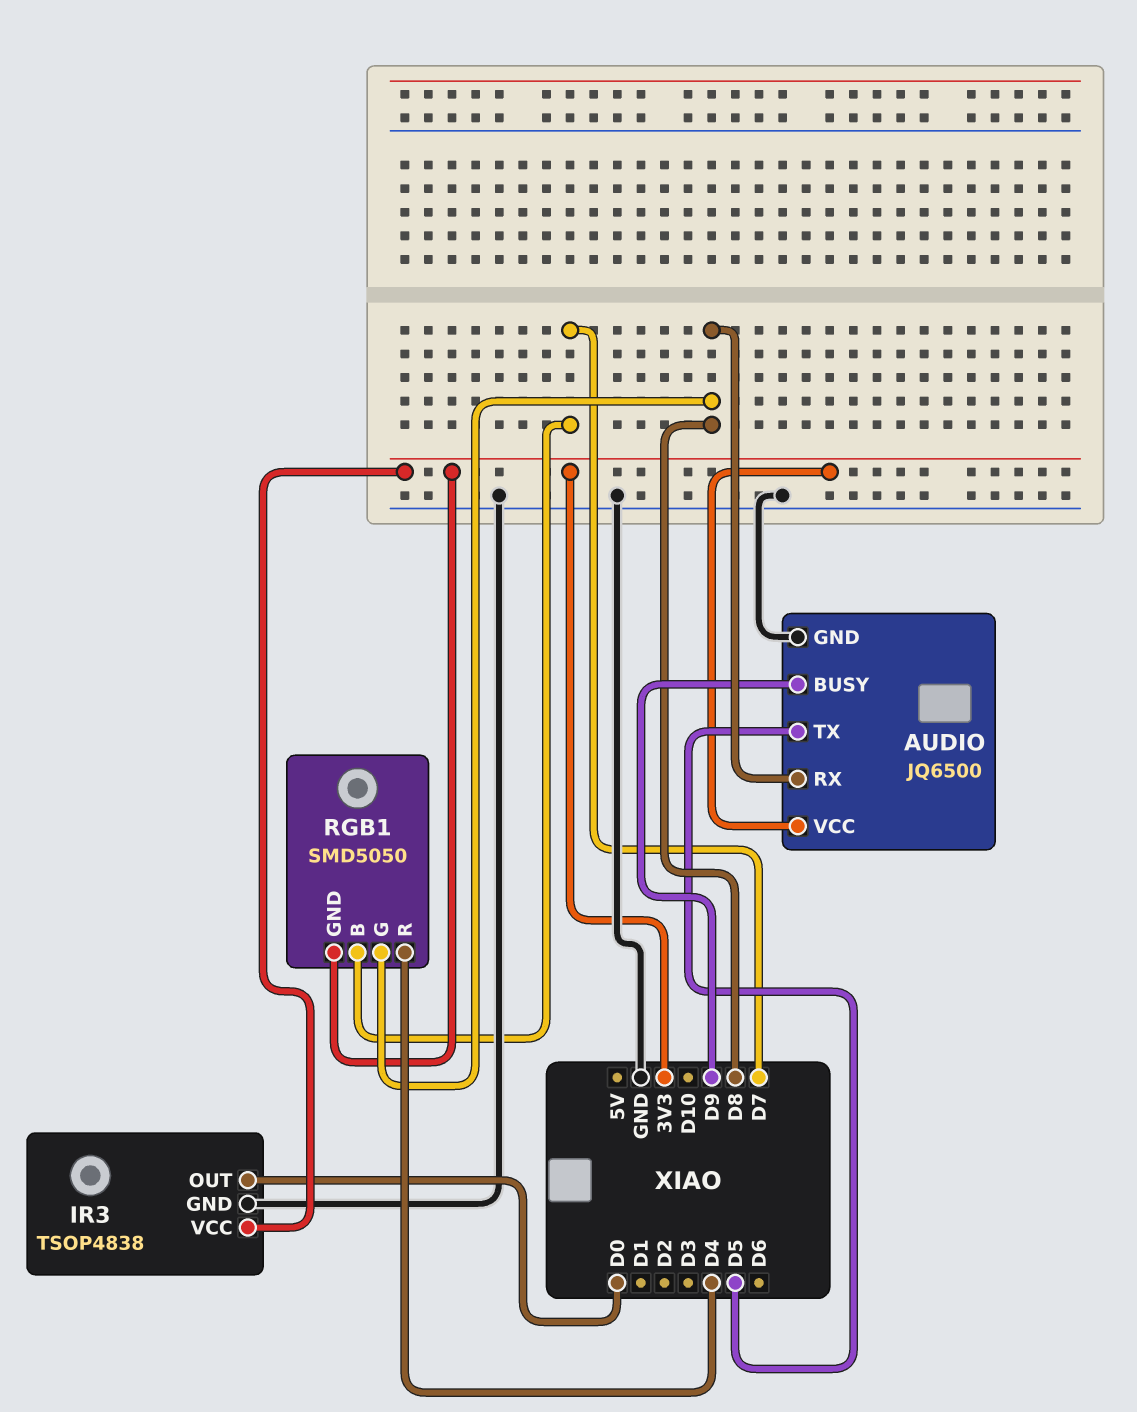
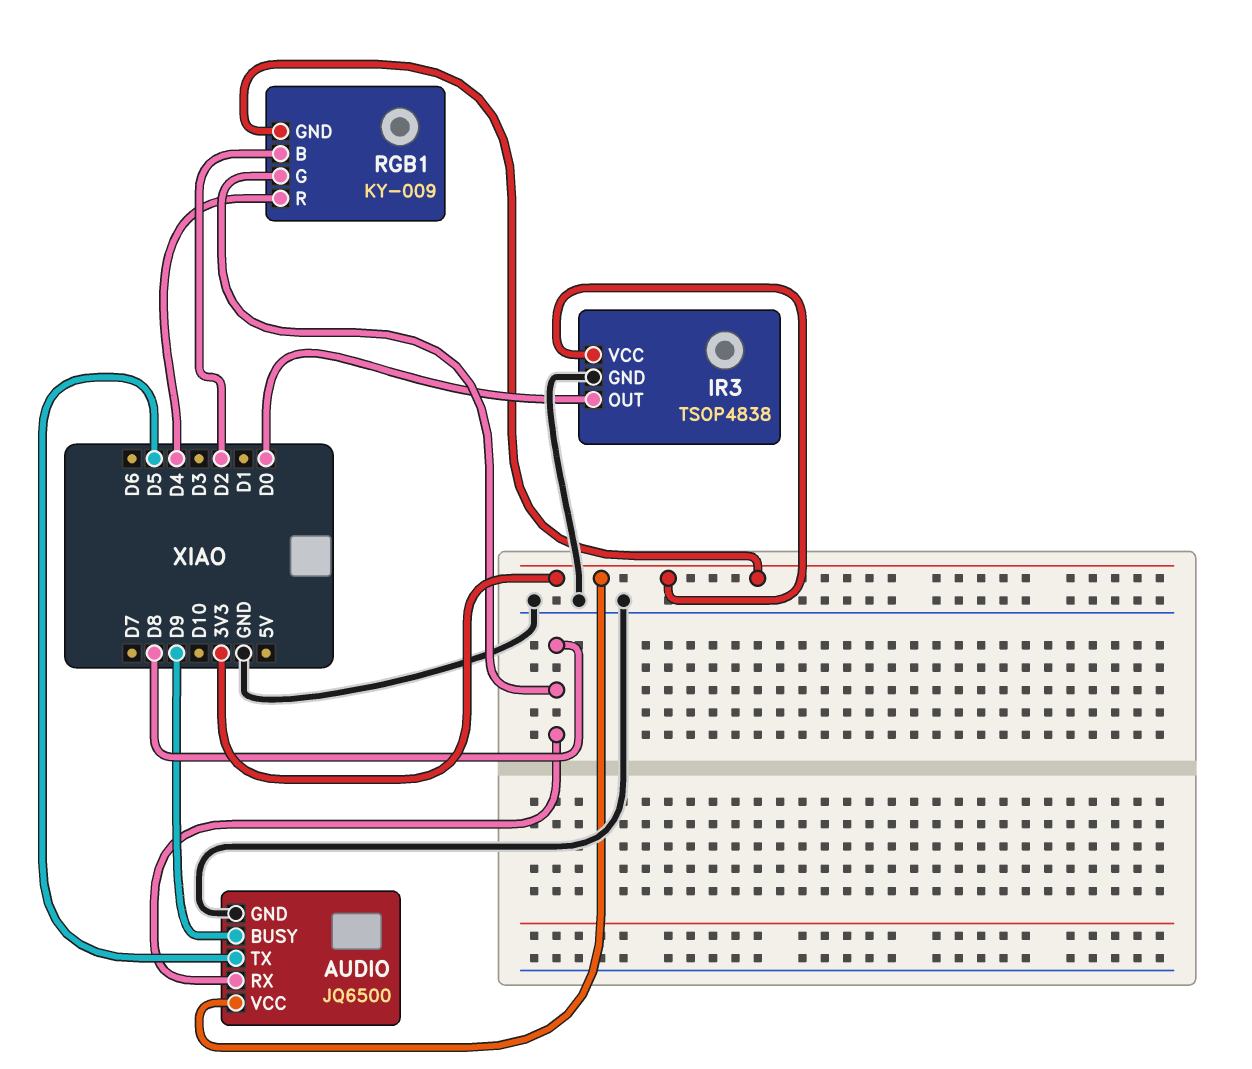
RGB1: SMD5050 -> KY-009
RGB1 pin B: D7 -> D2

